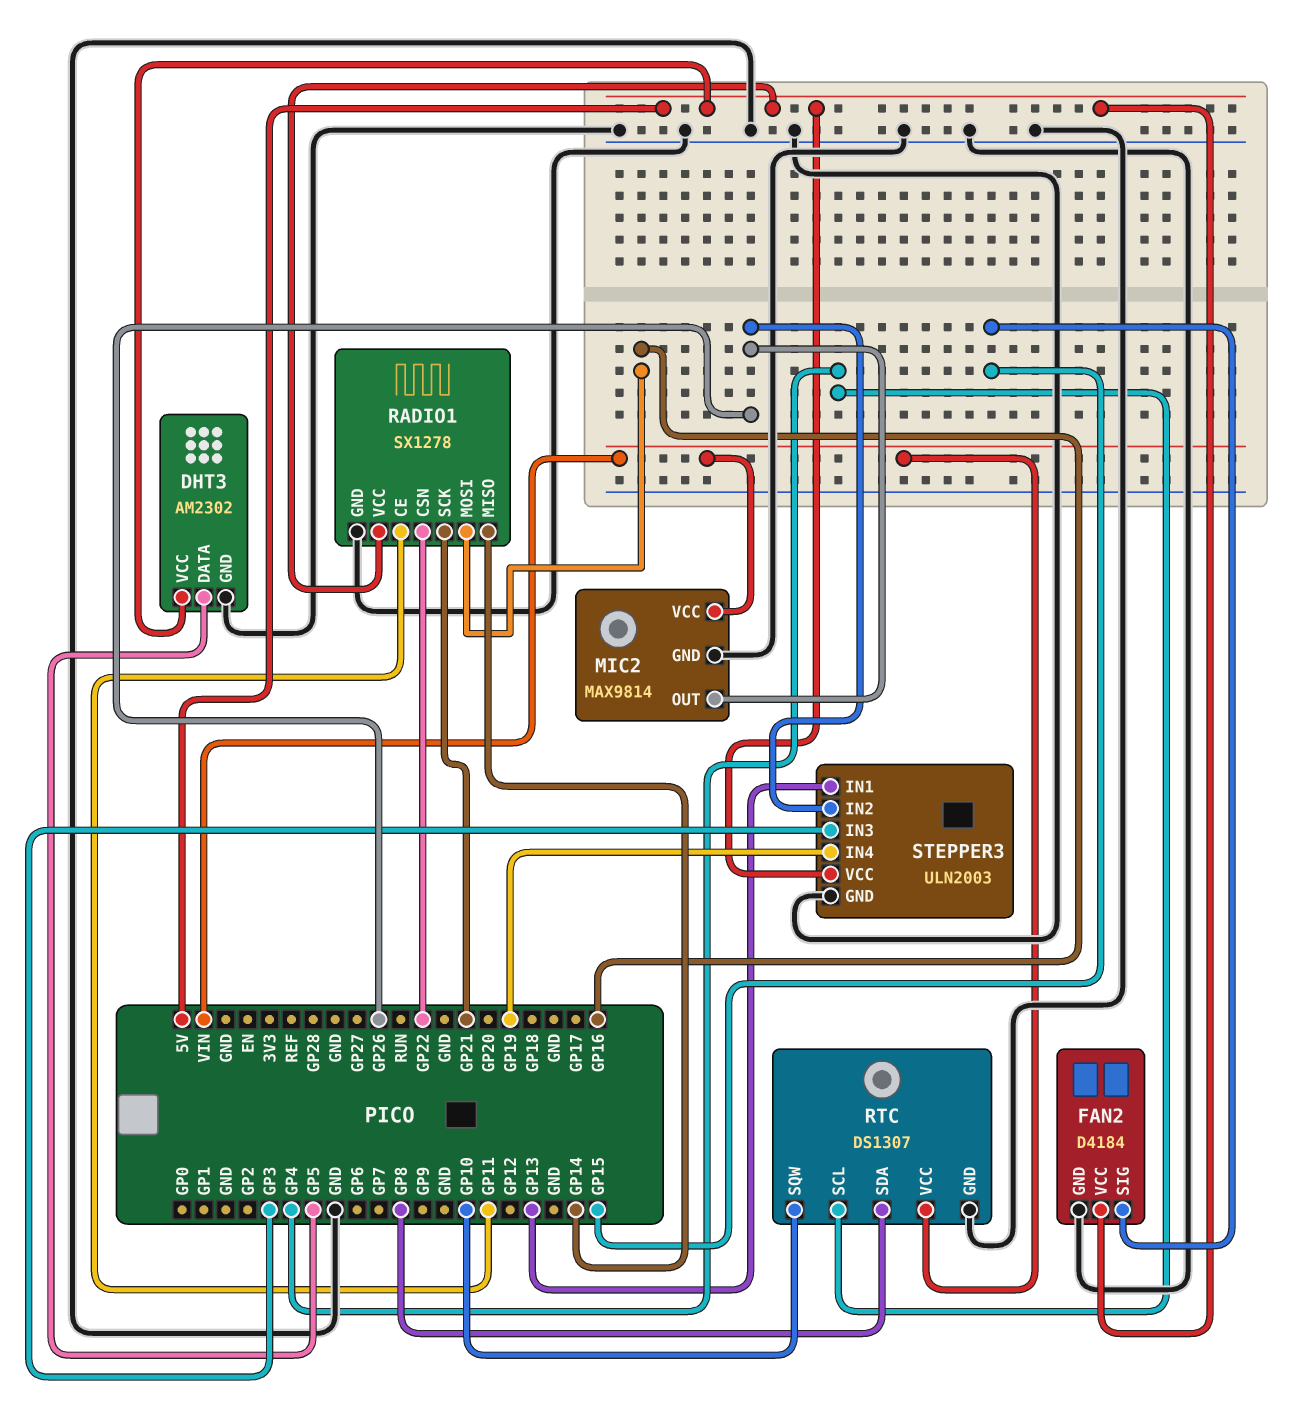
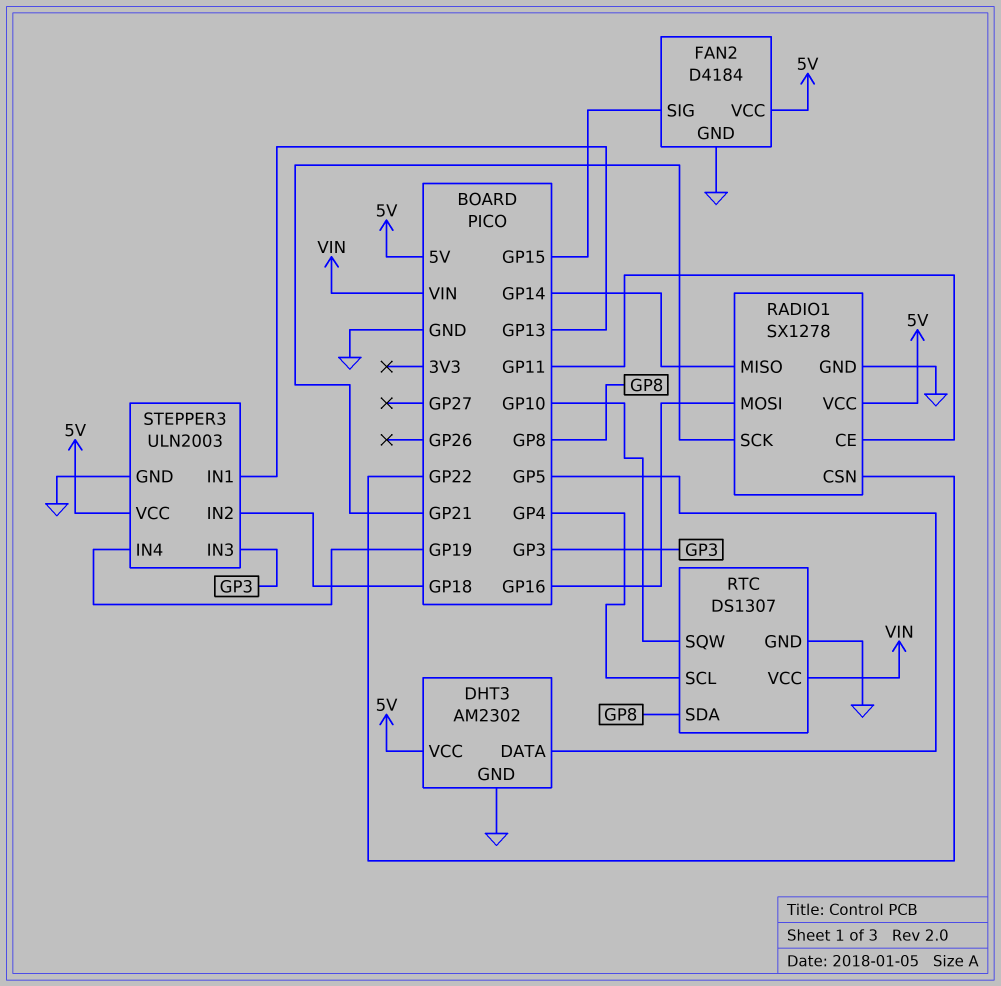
MIC2: MAX9814 -> none
MIC2 pin GND: GND -> none
MIC2 pin OUT: GP26 -> none
MIC2 pin VCC: VIN -> none
STEPPER3 pin IN2: GP26 -> GP18

